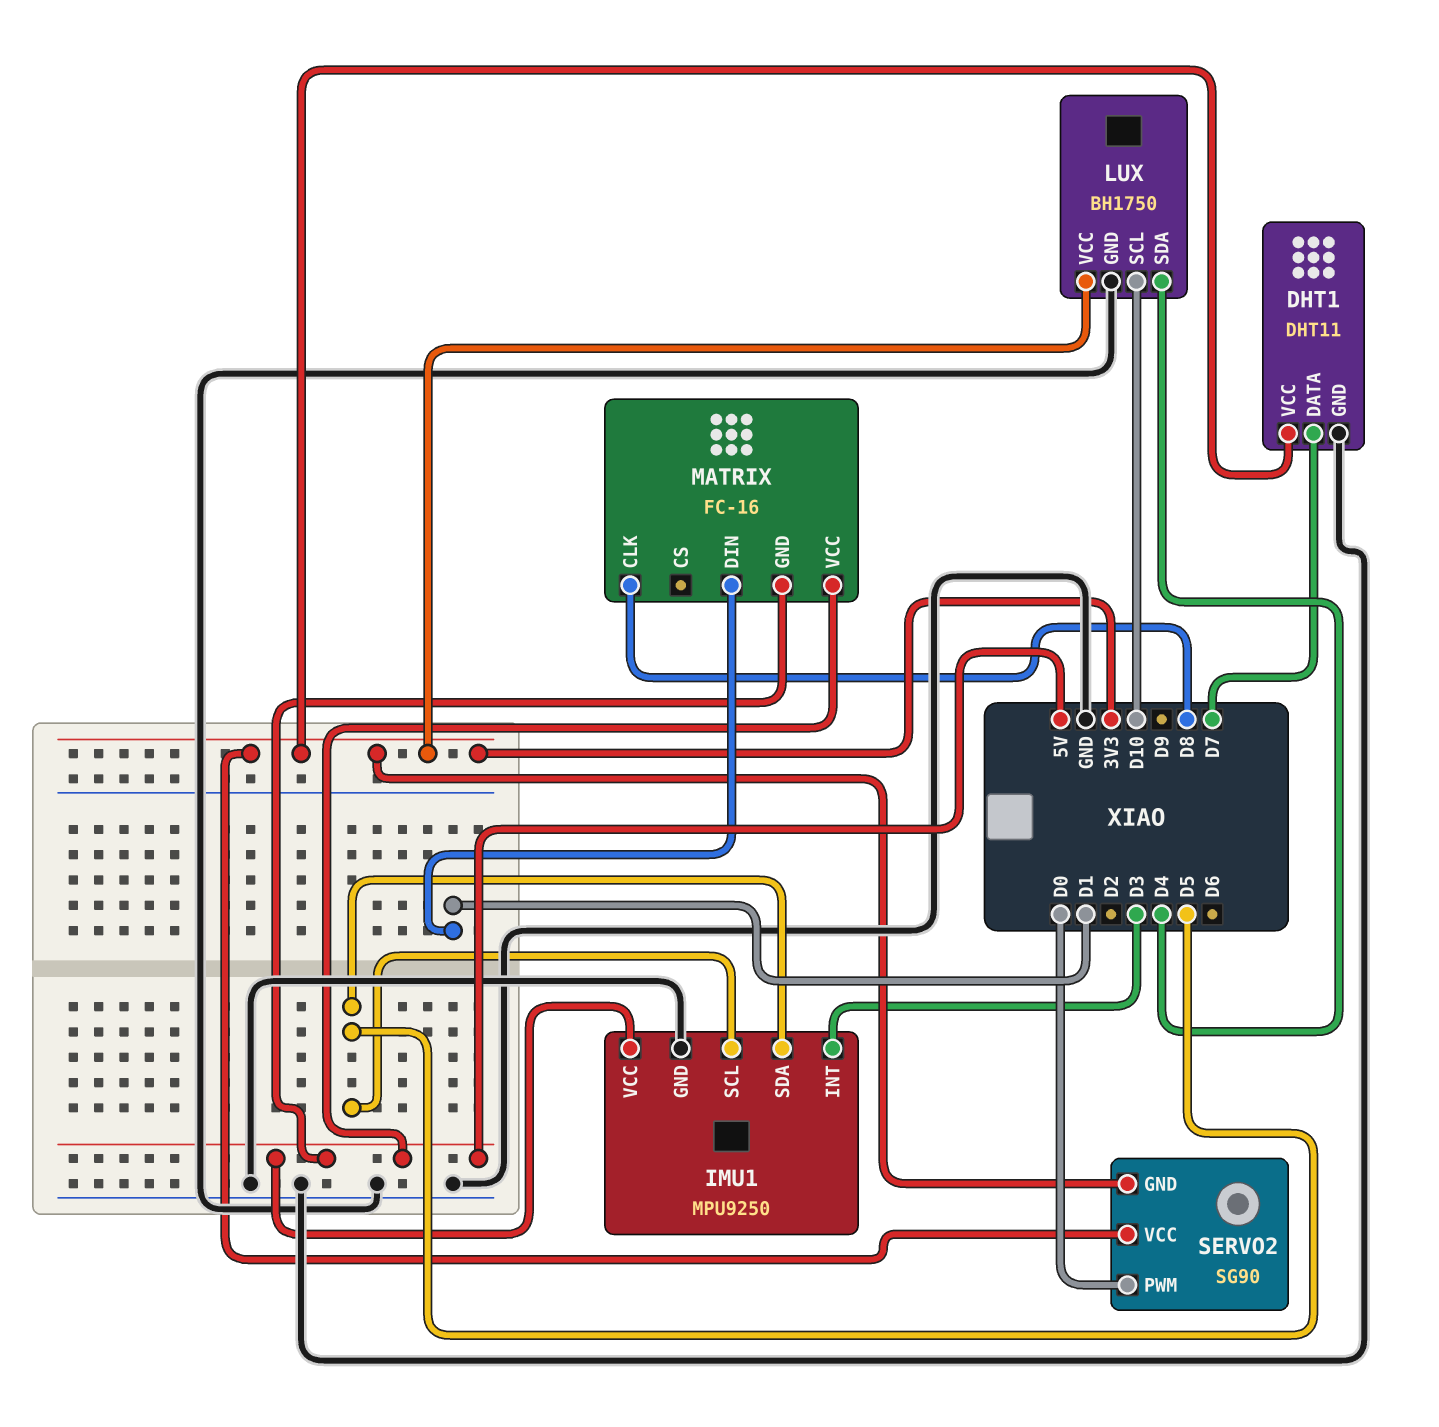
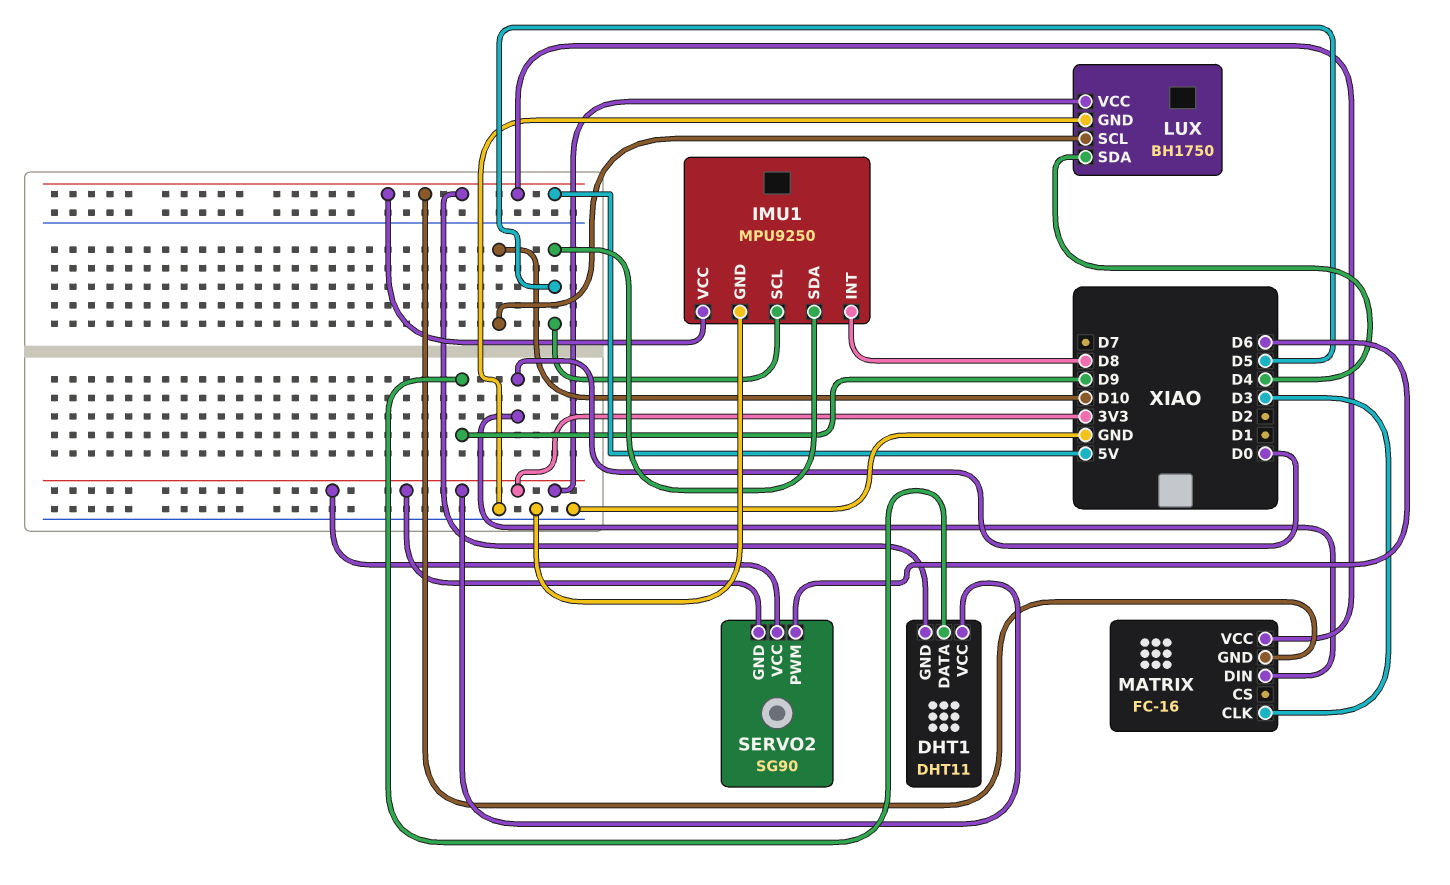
DHT1 pin DATA: D7 -> D9
DHT1 pin GND: GND -> 5V
IMU1 pin INT: D3 -> D8
MATRIX pin CLK: D8 -> D3
MATRIX pin DIN: D1 -> D0
SERVO2 pin PWM: D0 -> D6

